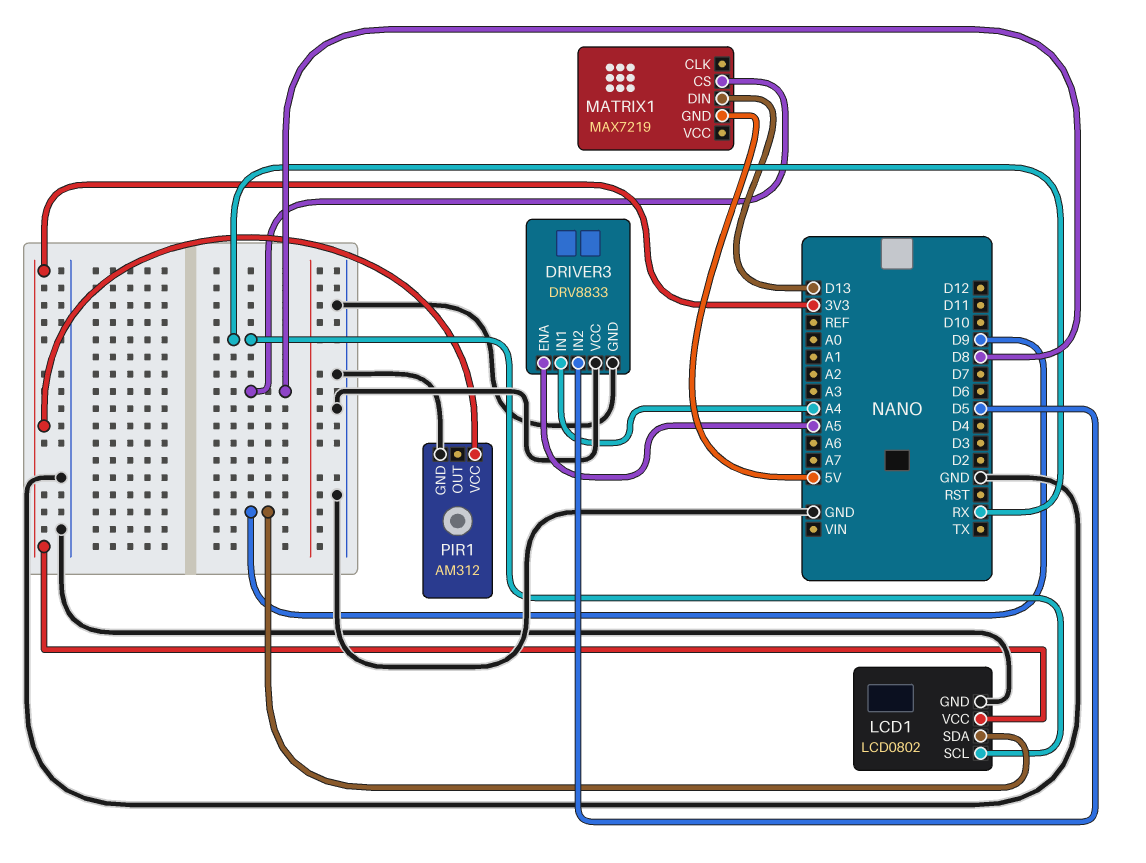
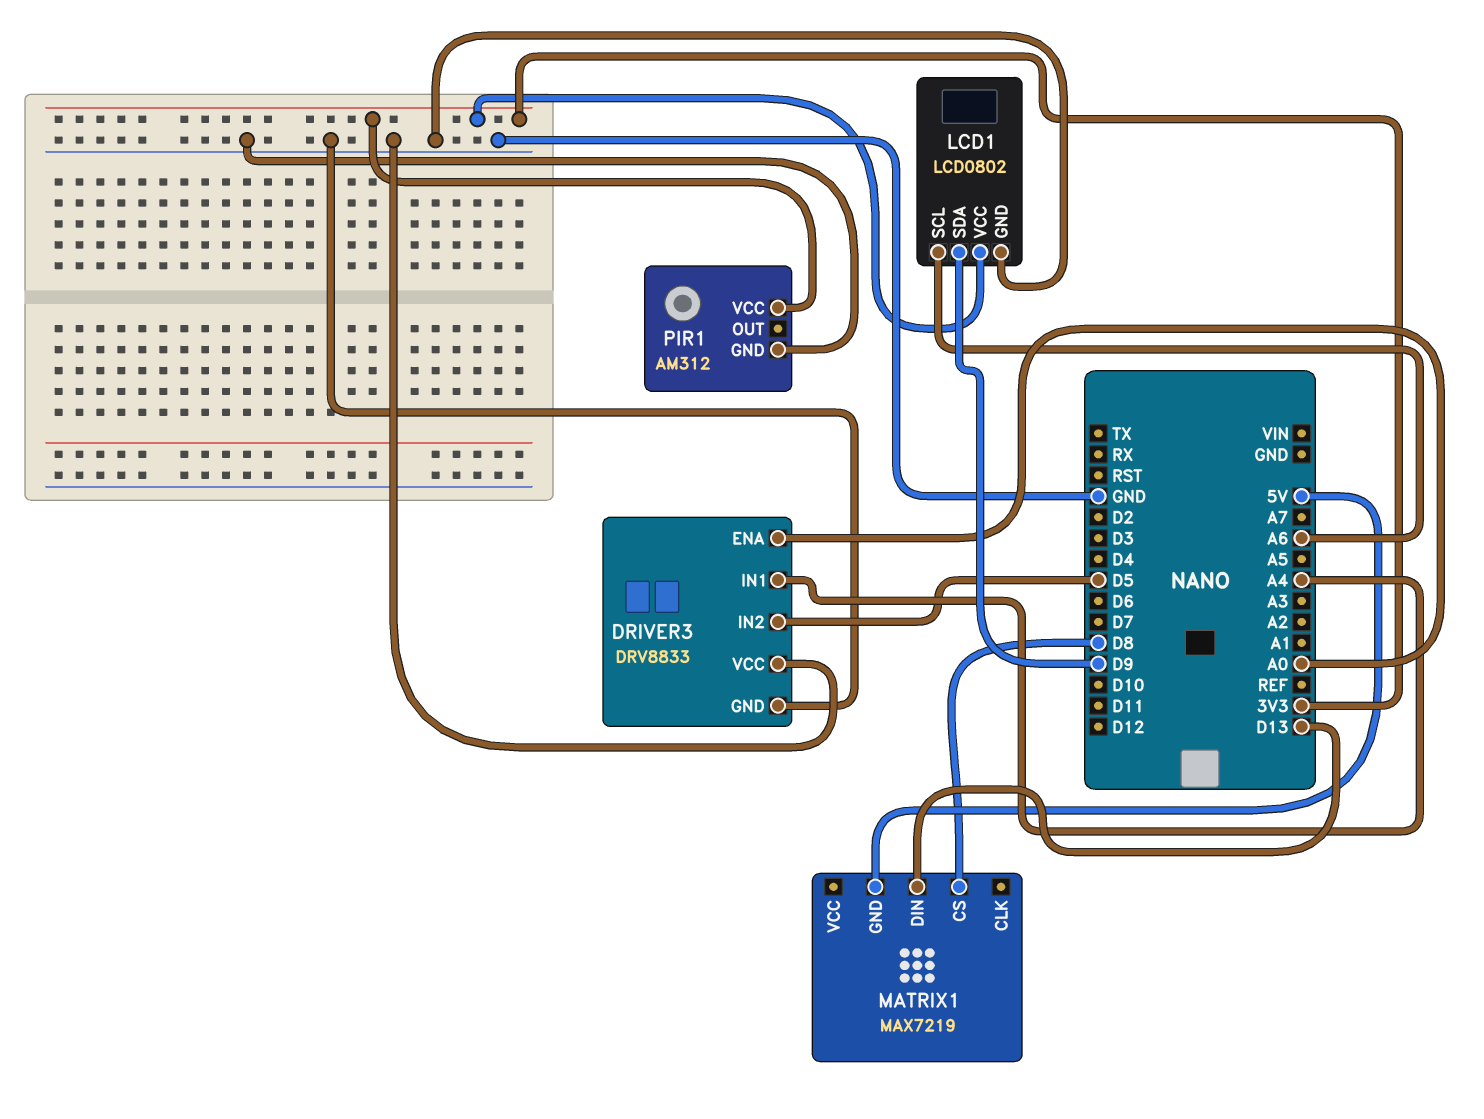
DRIVER3 pin ENA: A5 -> A0
LCD1 pin SCL: RX -> A6

